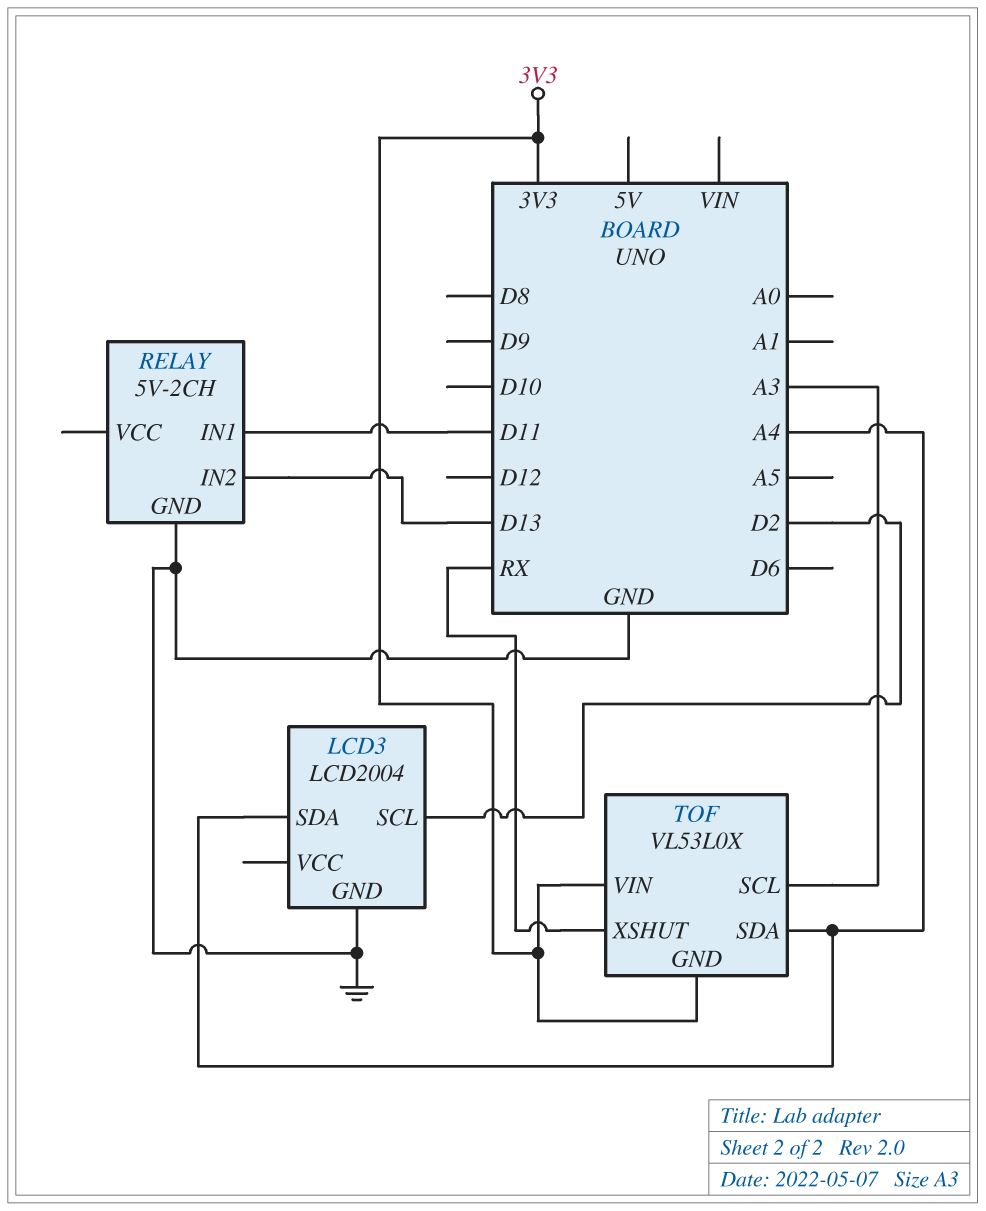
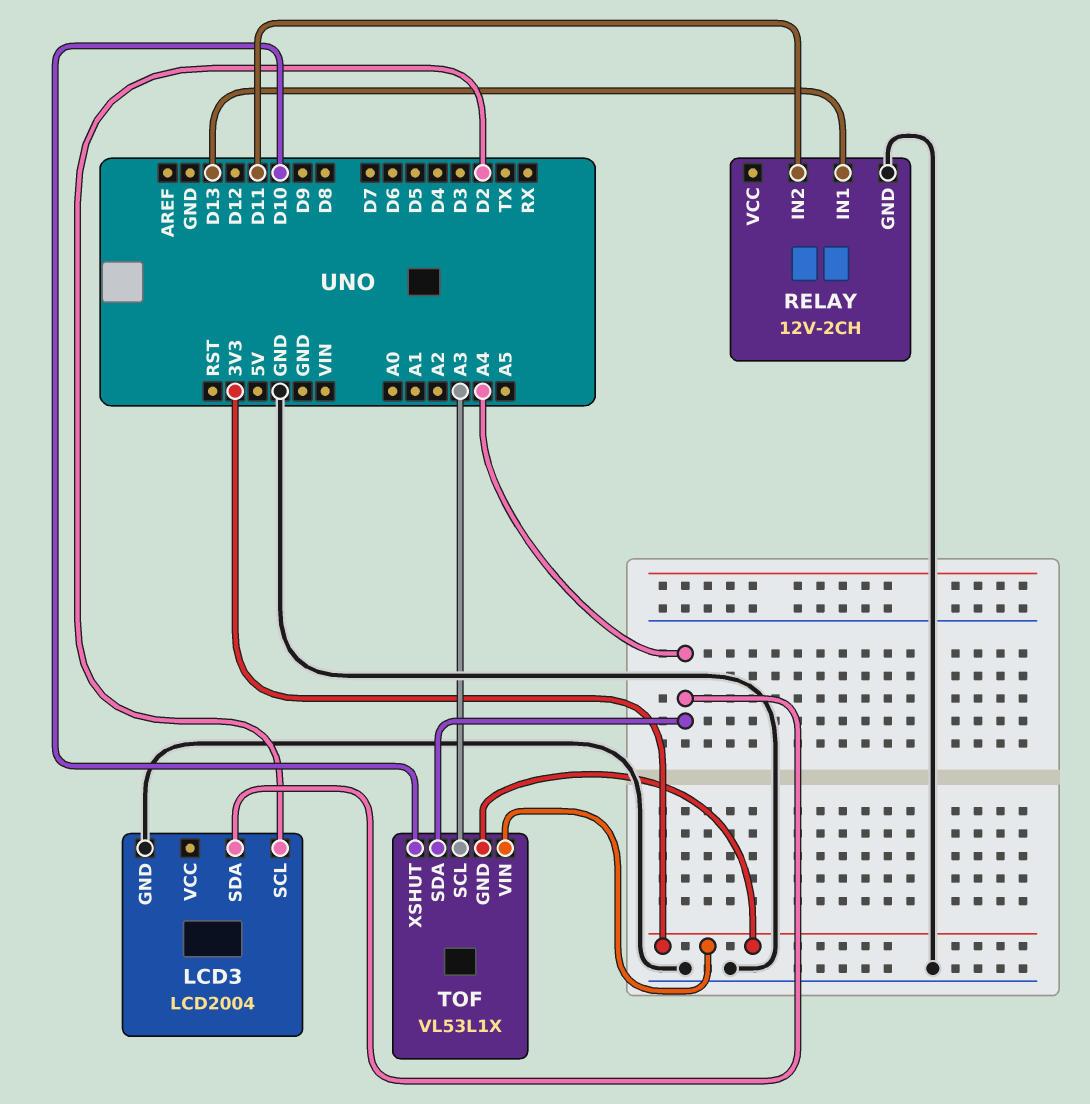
RELAY: 5V-2CH -> 12V-2CH
RELAY pin IN1: D11 -> D13
RELAY pin IN2: D13 -> D11
TOF: VL53L0X -> VL53L1X
TOF pin XSHUT: RX -> D10

